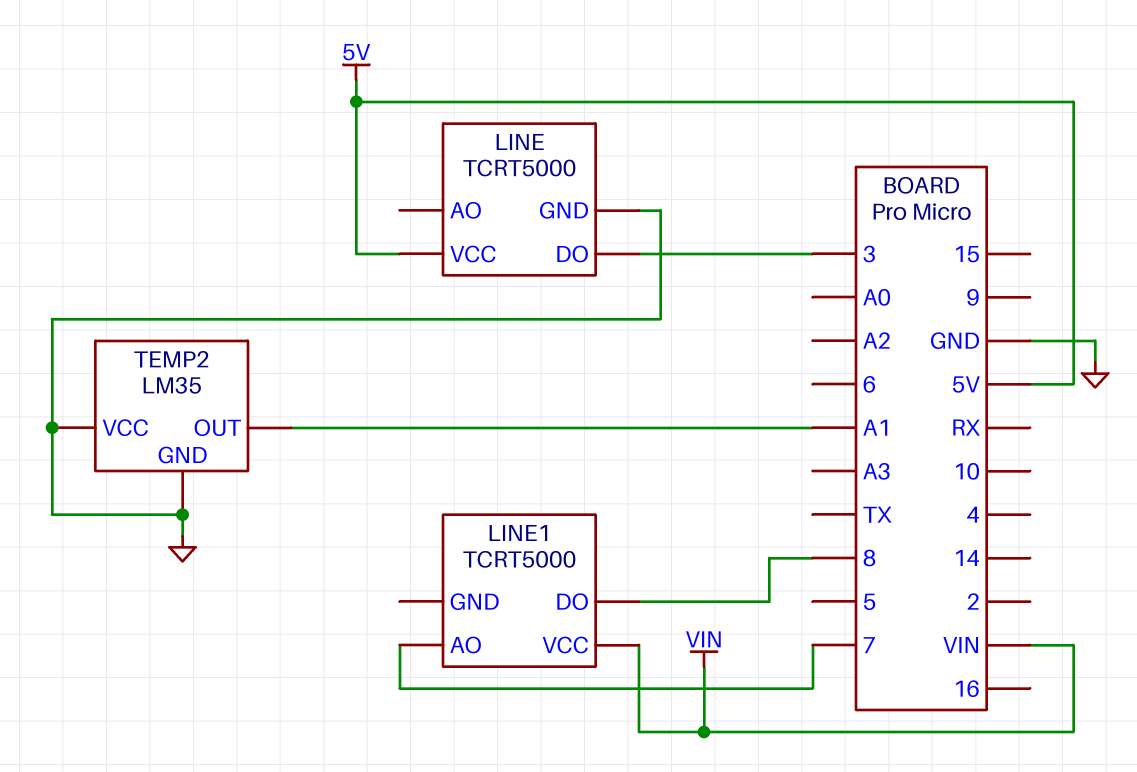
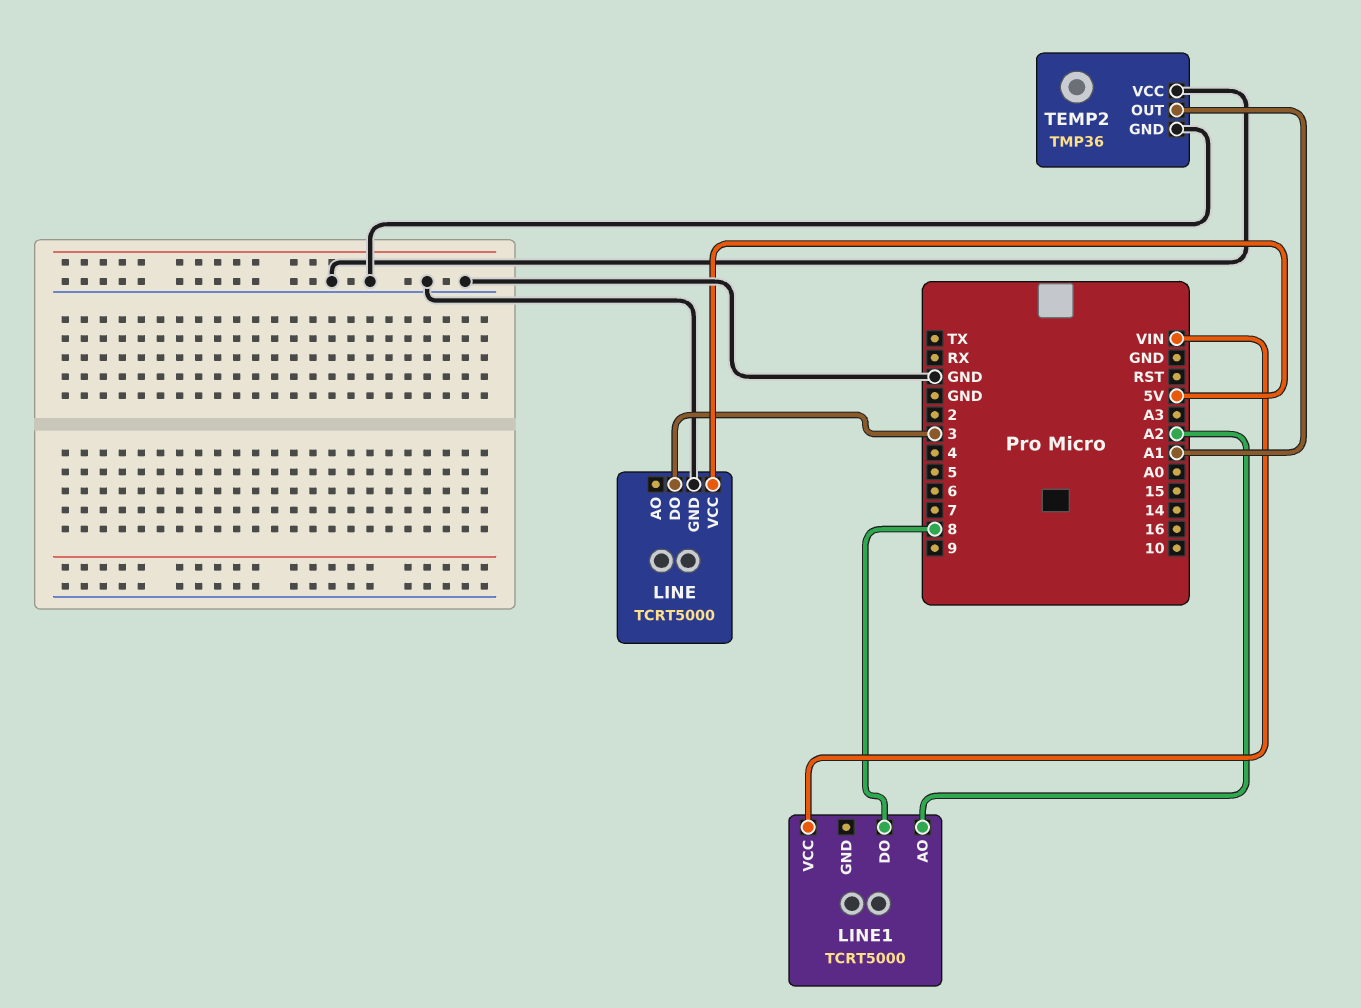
LINE1 pin AO: 7 -> A2
TEMP2: LM35 -> TMP36

